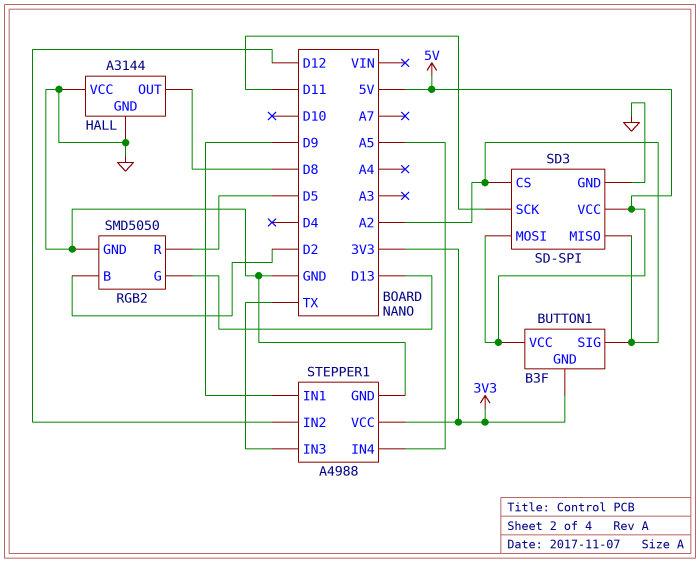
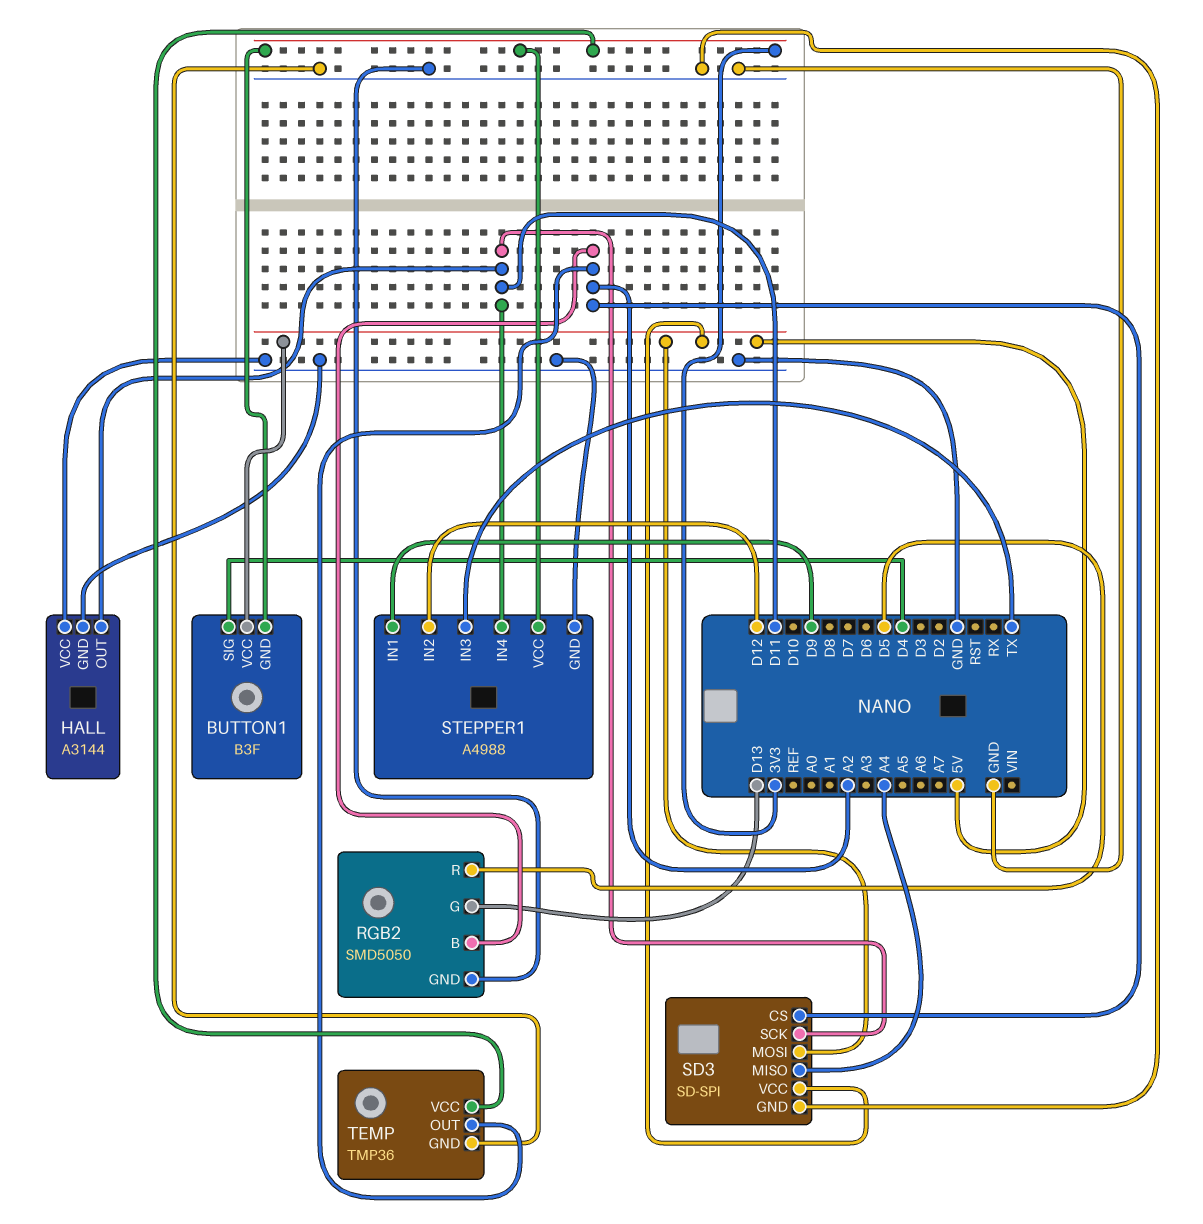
BUTTON1 pin SIG: A2 -> D4
HALL pin OUT: D8 -> D11
RGB2 pin B: D2 -> A2
SD3 pin MISO: A2 -> A4
STEPPER1 pin IN4: A5 -> D11
TEMP: none -> TMP36
TEMP pin GND: none -> GND
TEMP pin OUT: none -> A2
TEMP pin VCC: none -> 3V3

